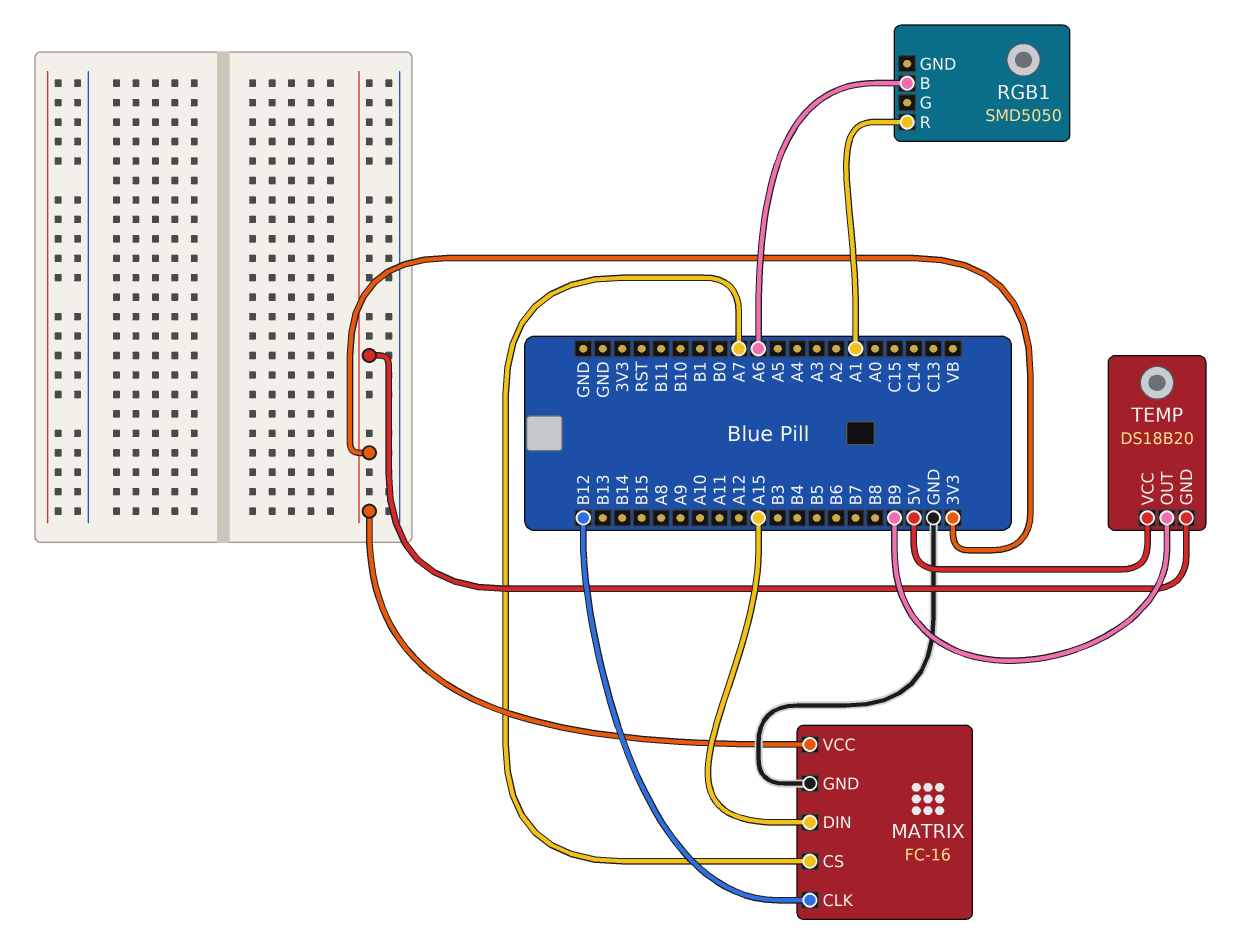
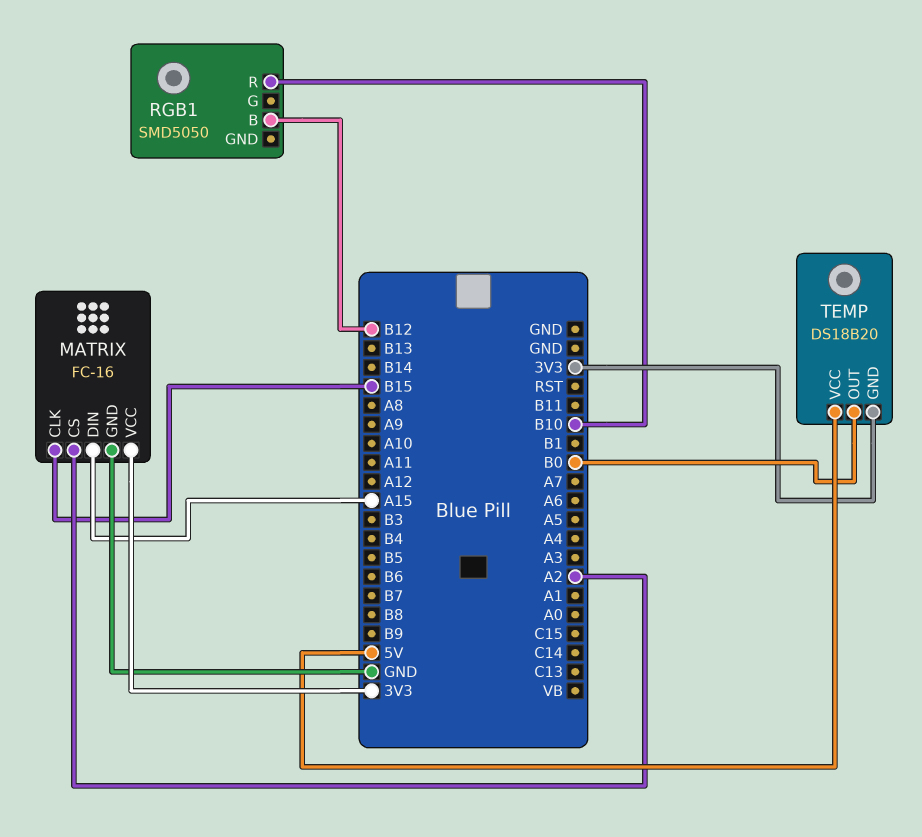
MATRIX pin CLK: B12 -> B15
MATRIX pin CS: A7 -> A2
RGB1 pin B: A6 -> B12
RGB1 pin R: A1 -> B10
TEMP pin OUT: B9 -> B0

